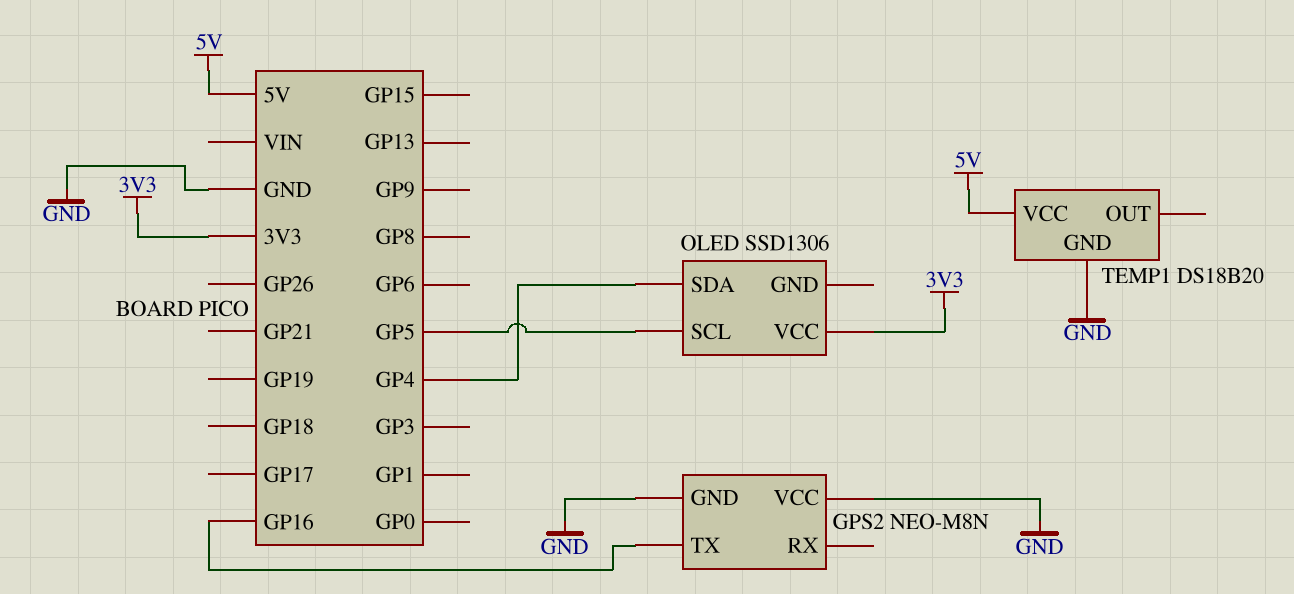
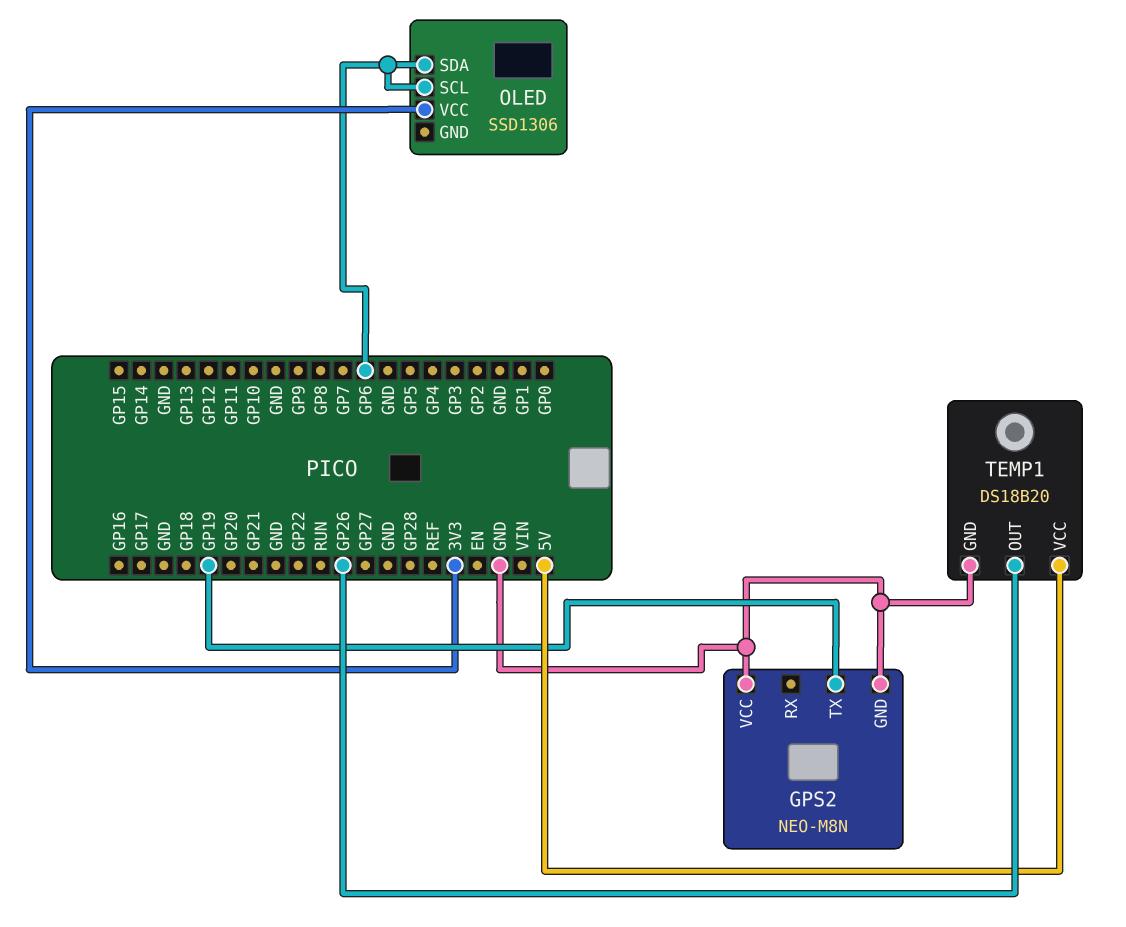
GPS2 pin TX: GP16 -> GP19
OLED pin SCL: GP5 -> GP6
OLED pin SDA: GP4 -> GP6
TEMP1 pin OUT: none -> GP26

